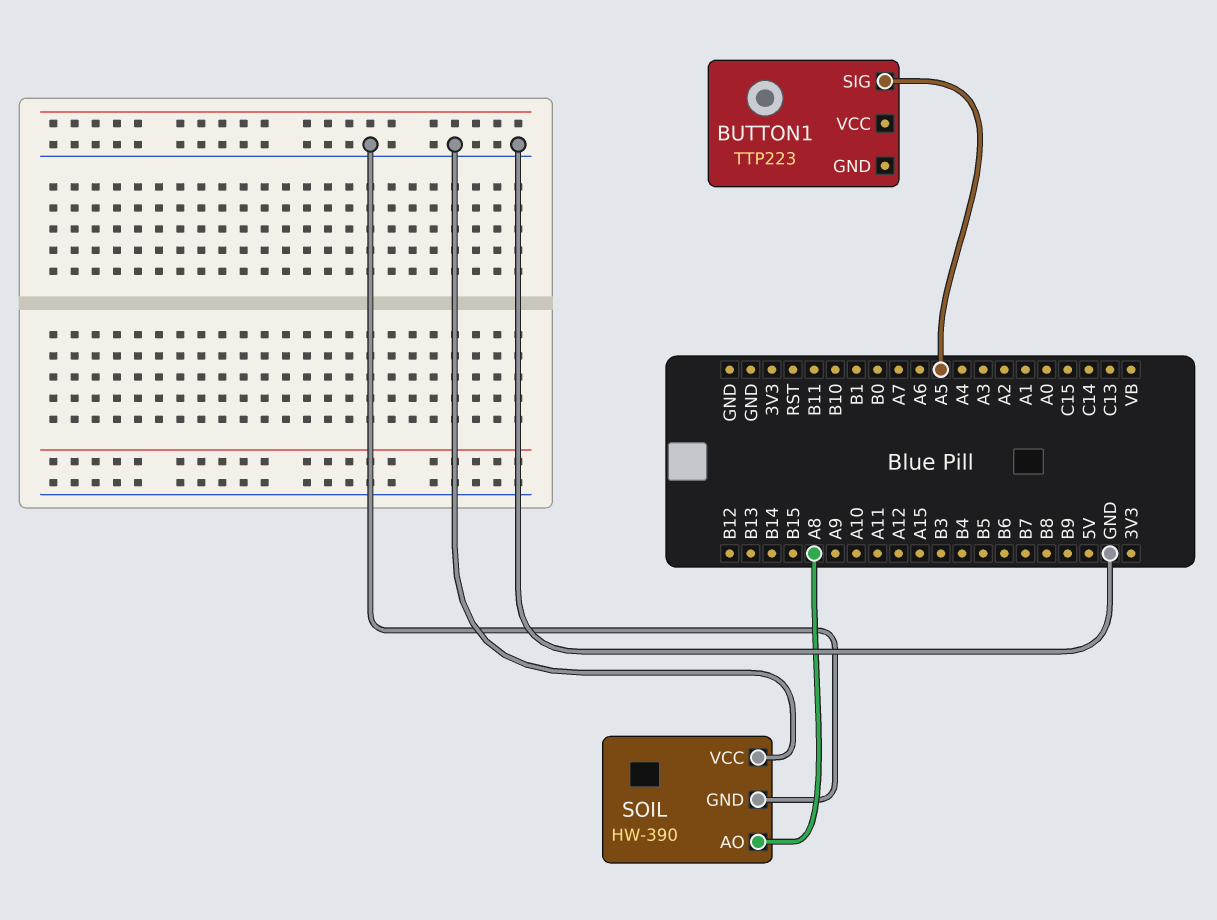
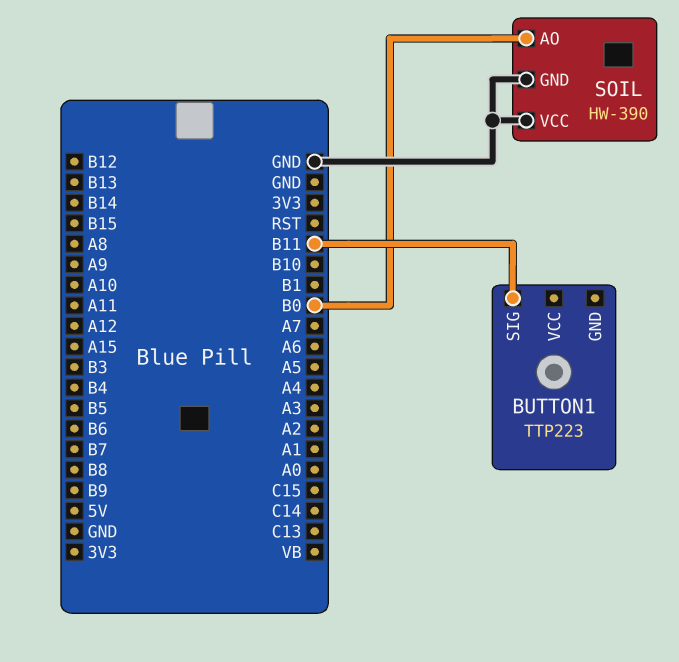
BUTTON1 pin SIG: A5 -> B11
SOIL pin AO: A8 -> B0

